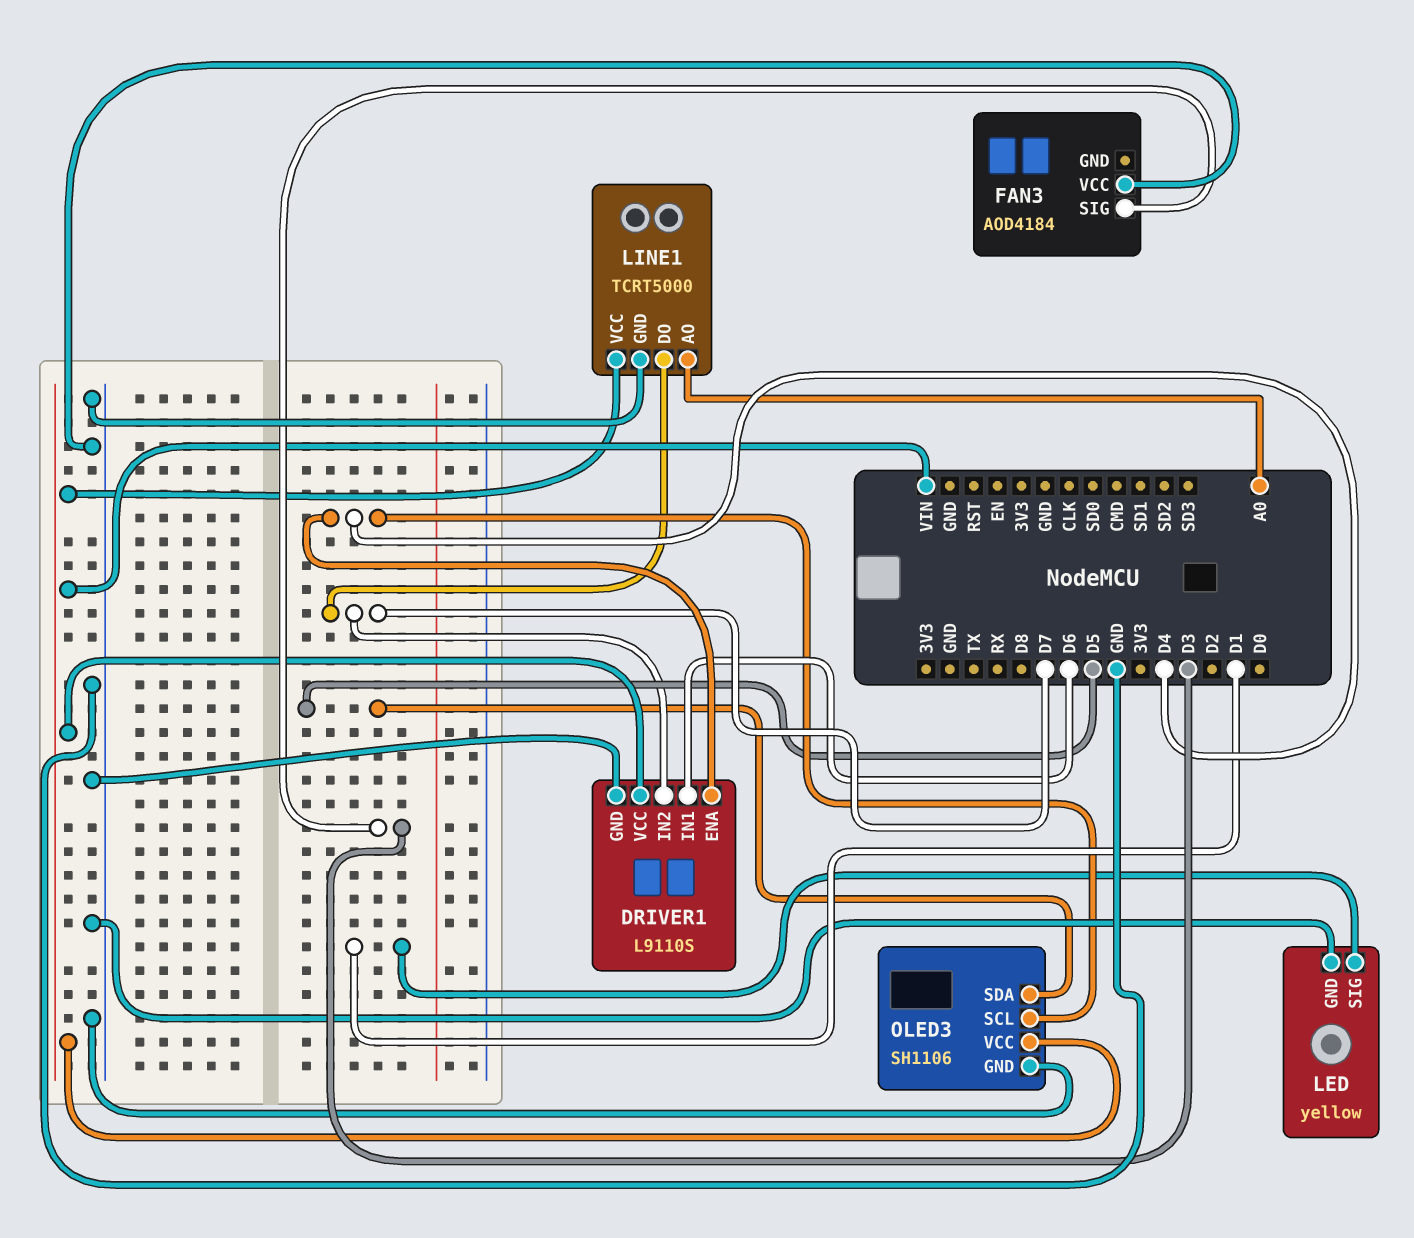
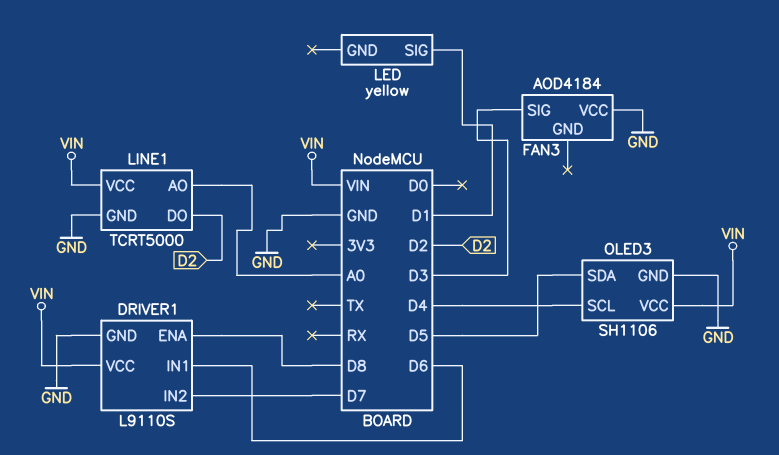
DRIVER1 pin ENA: D4 -> D8
LED pin GND: GND -> none
LINE1 pin DO: D7 -> D2

